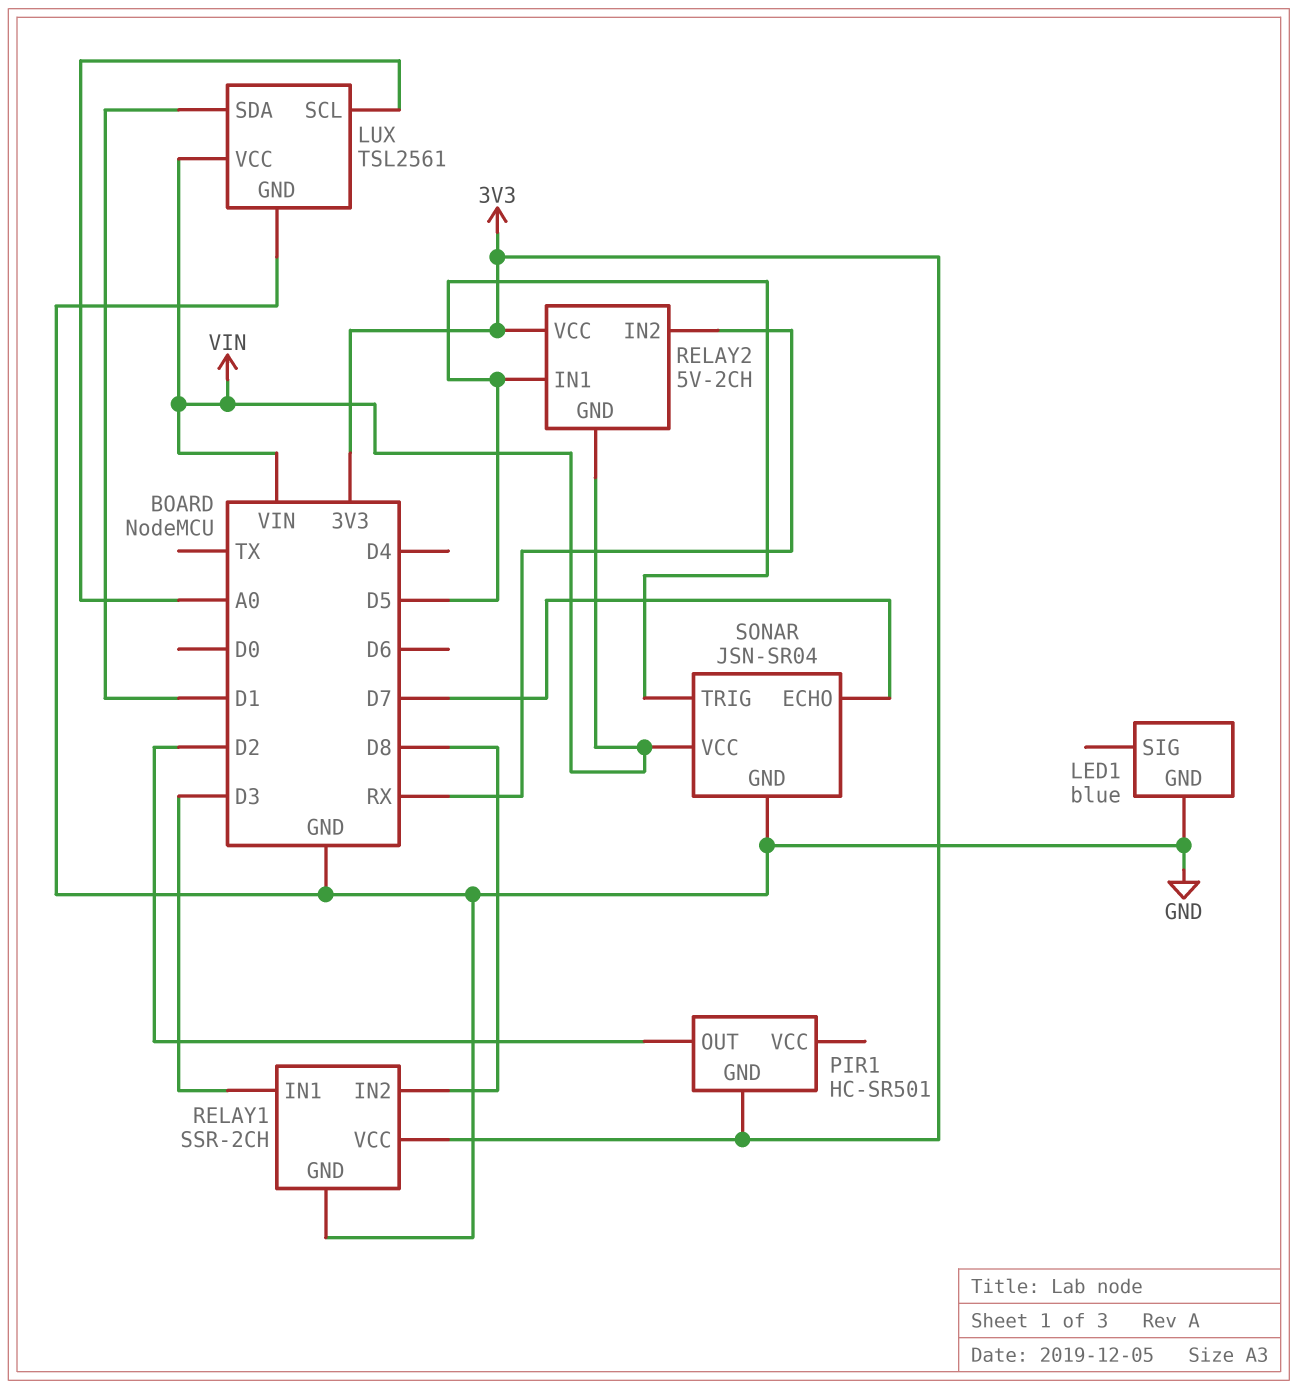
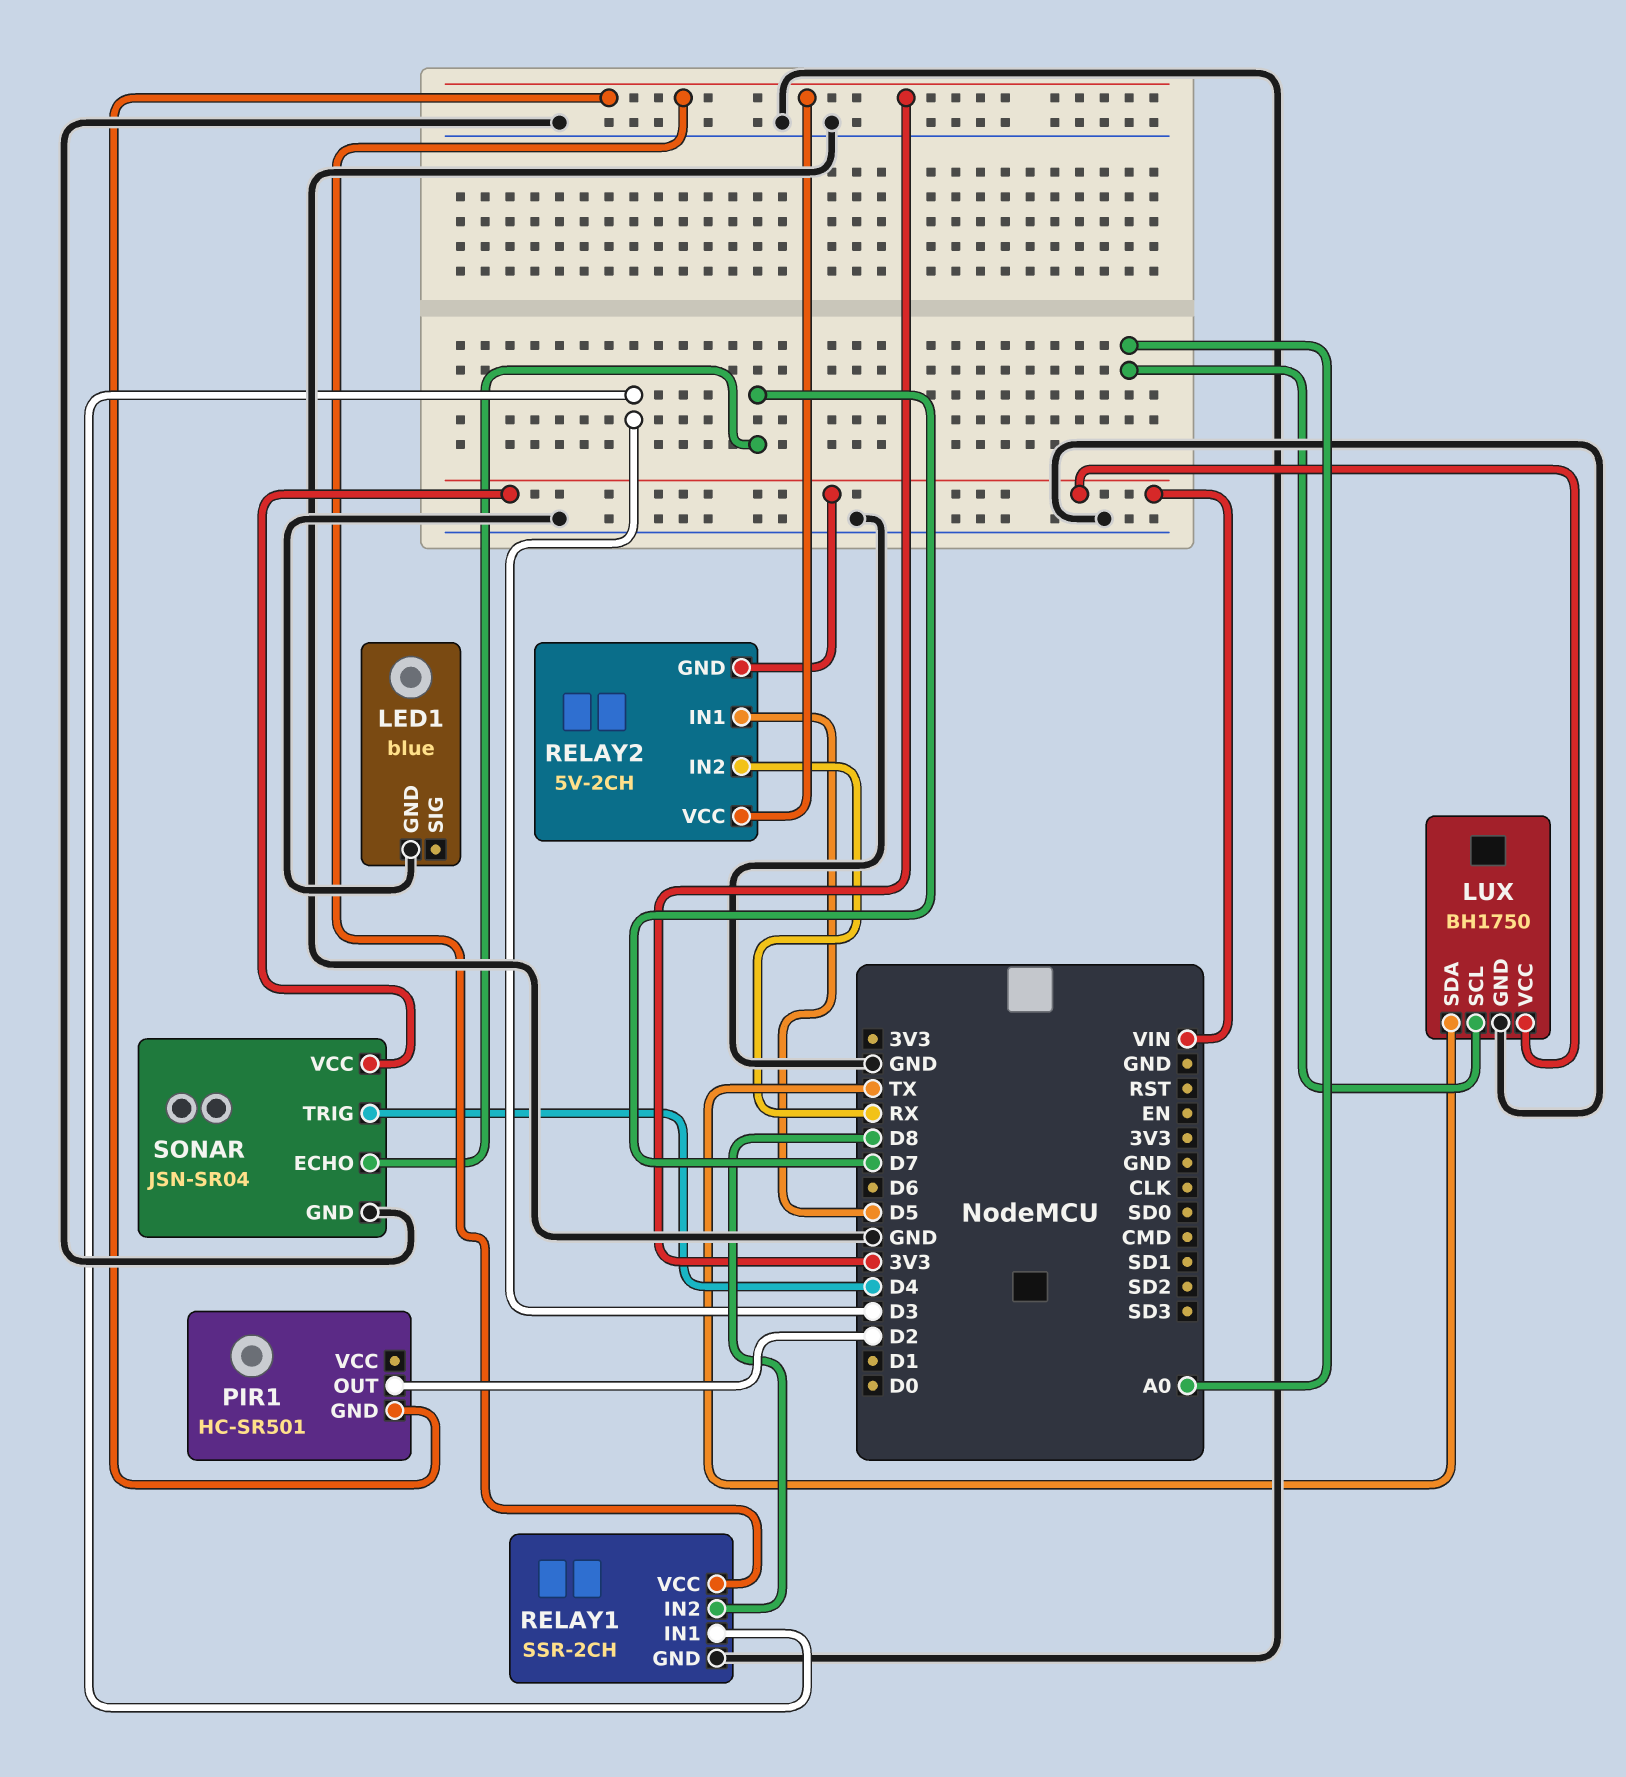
LUX: TSL2561 -> BH1750
LUX pin SDA: D1 -> TX
SONAR pin TRIG: D5 -> D4

